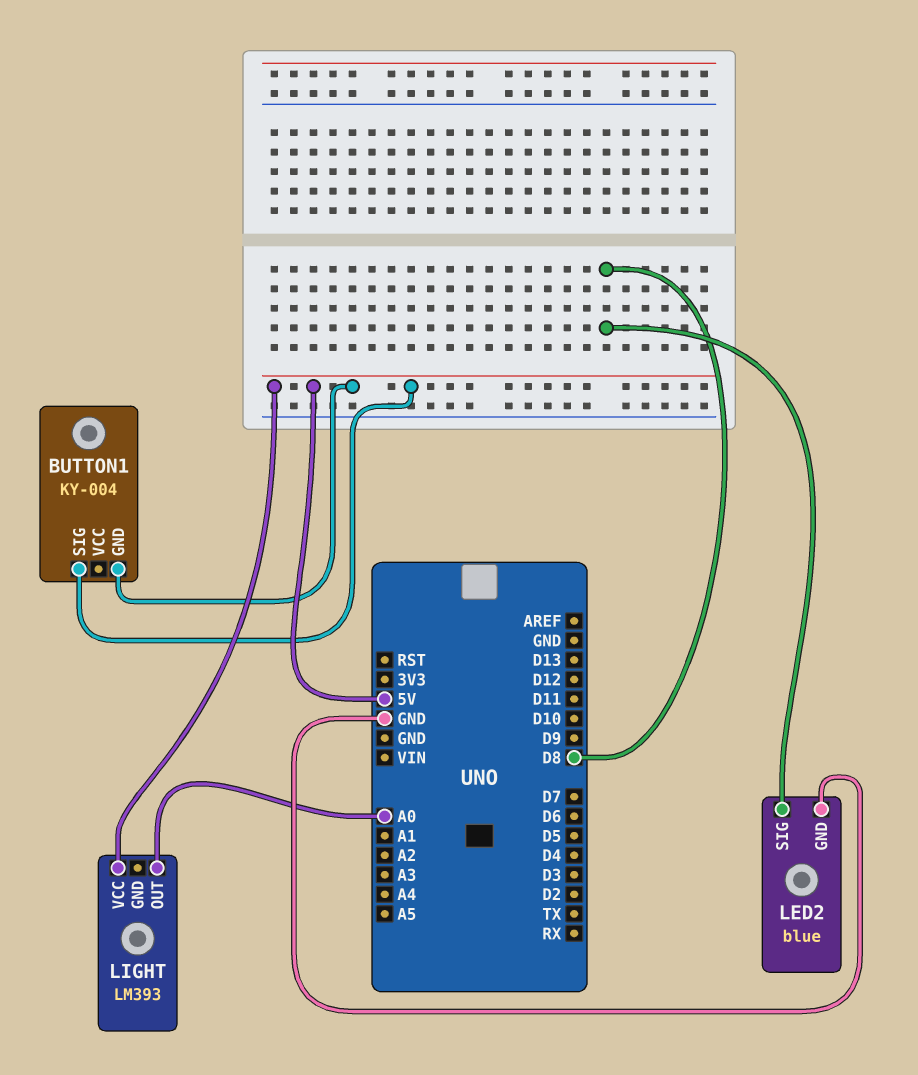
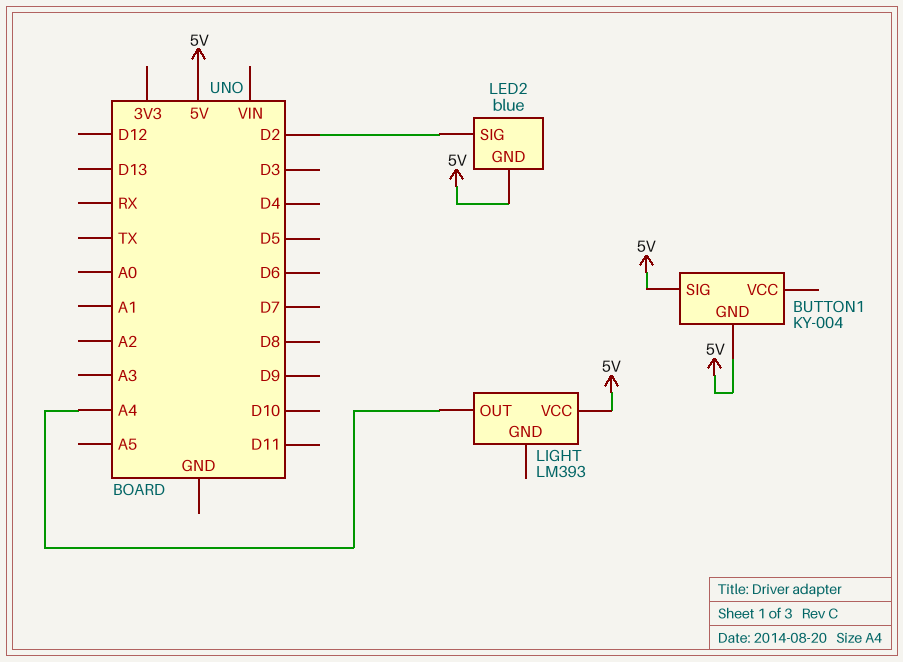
LED2 pin GND: GND -> 5V
LED2 pin SIG: D8 -> D2
LIGHT pin OUT: A0 -> A4

